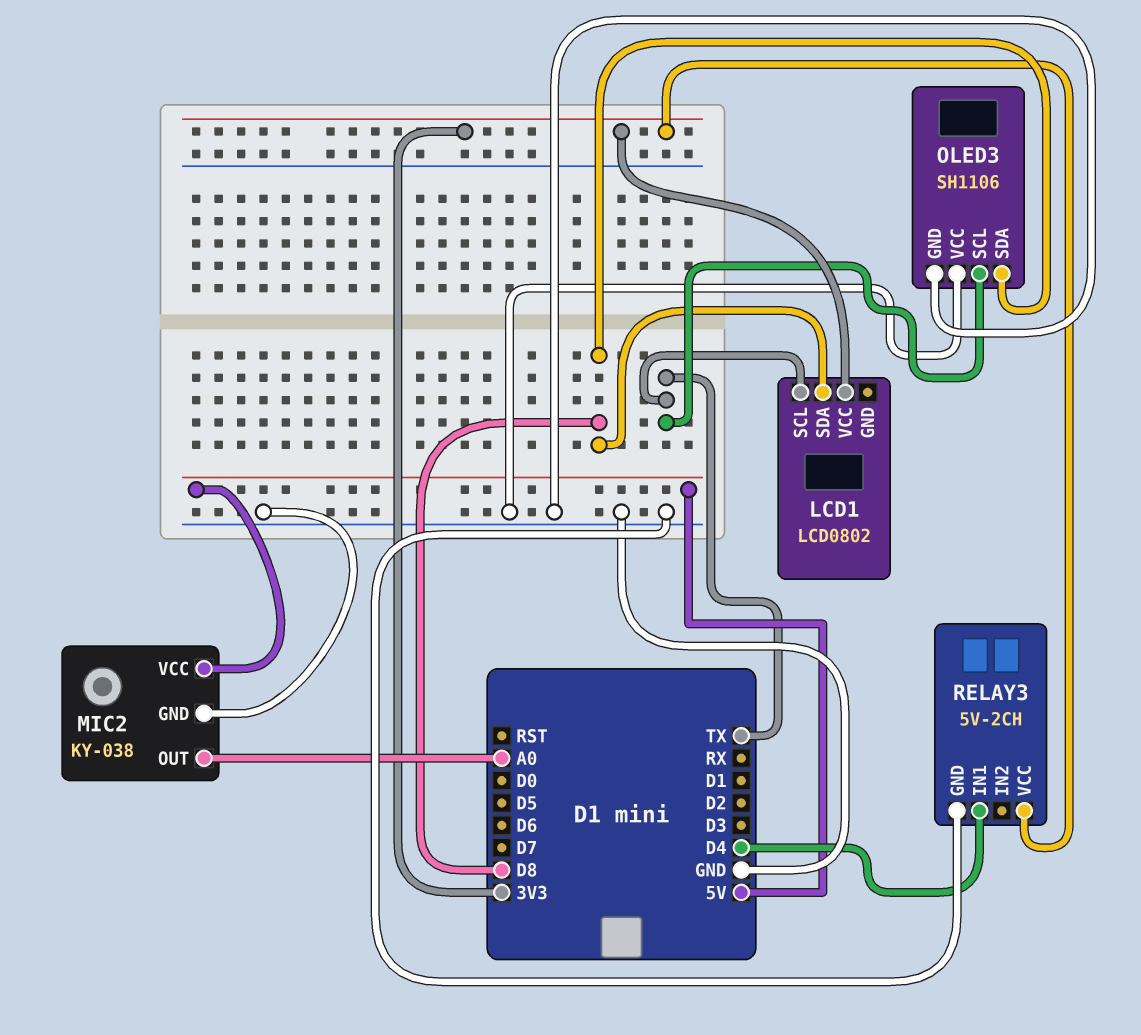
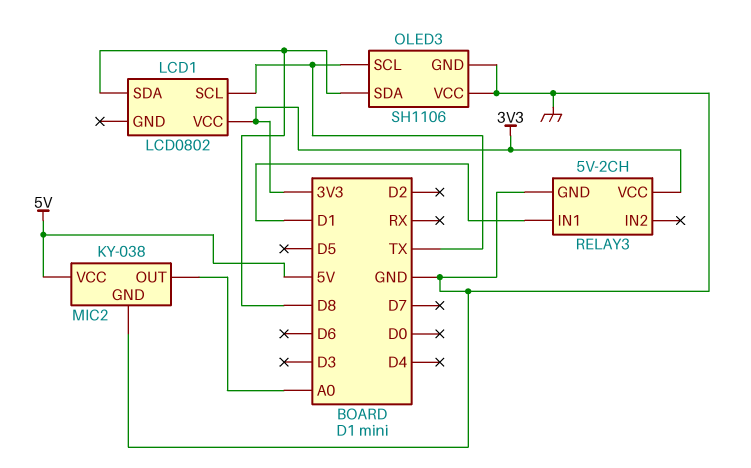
RELAY3 pin IN1: D4 -> D1

